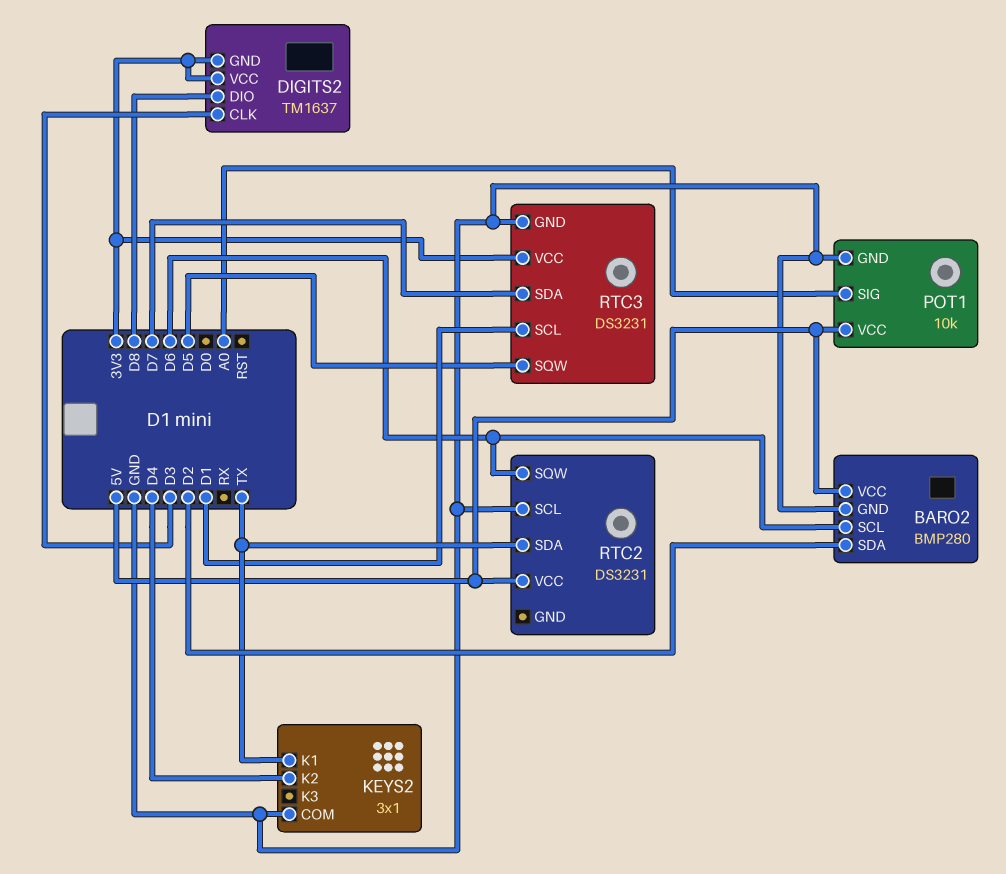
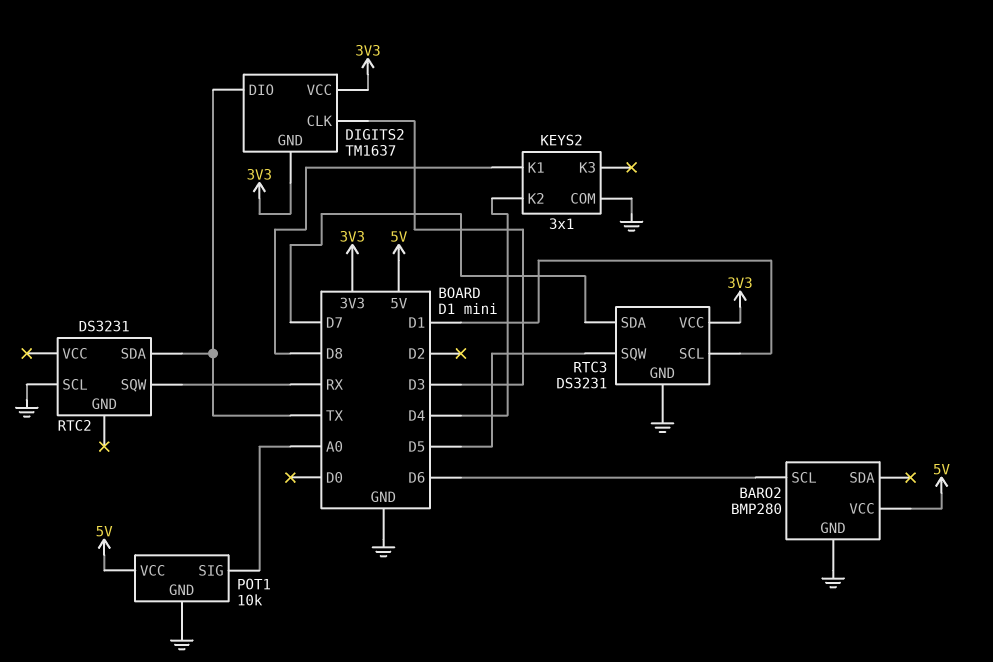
BARO2 pin SDA: D2 -> none
DIGITS2 pin DIO: D8 -> TX
KEYS2 pin K1: TX -> D8
RTC2 pin SQW: D6 -> RX
RTC2 pin VCC: 5V -> none

